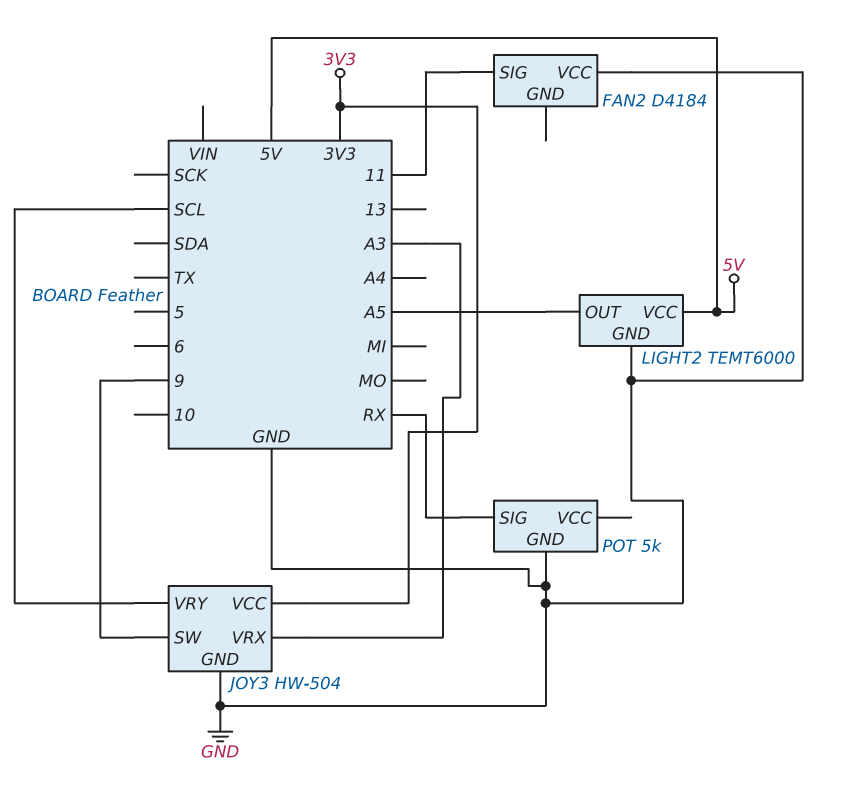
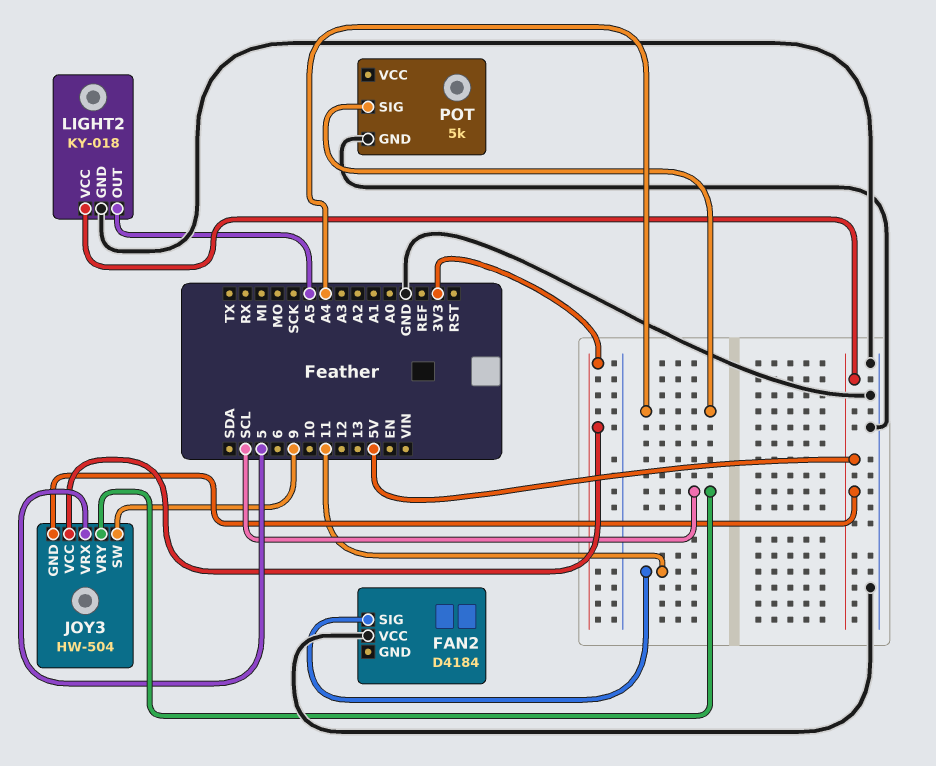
JOY3 pin GND: GND -> 5V
JOY3 pin VRX: A3 -> 5
LIGHT2: TEMT6000 -> KY-018
POT pin SIG: RX -> A4

